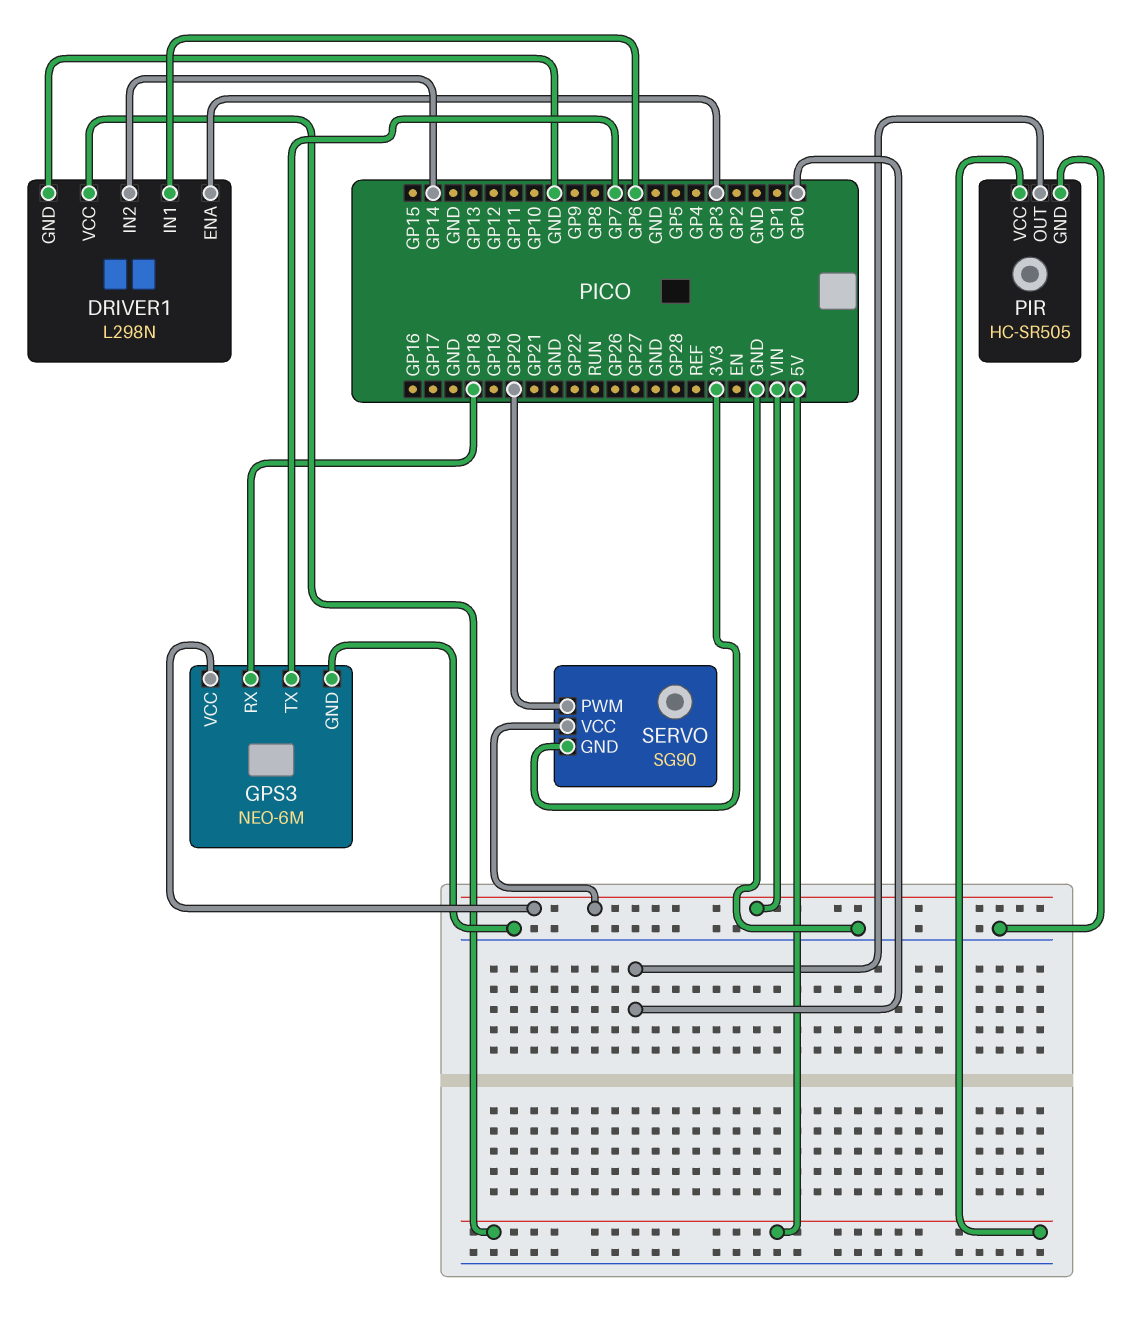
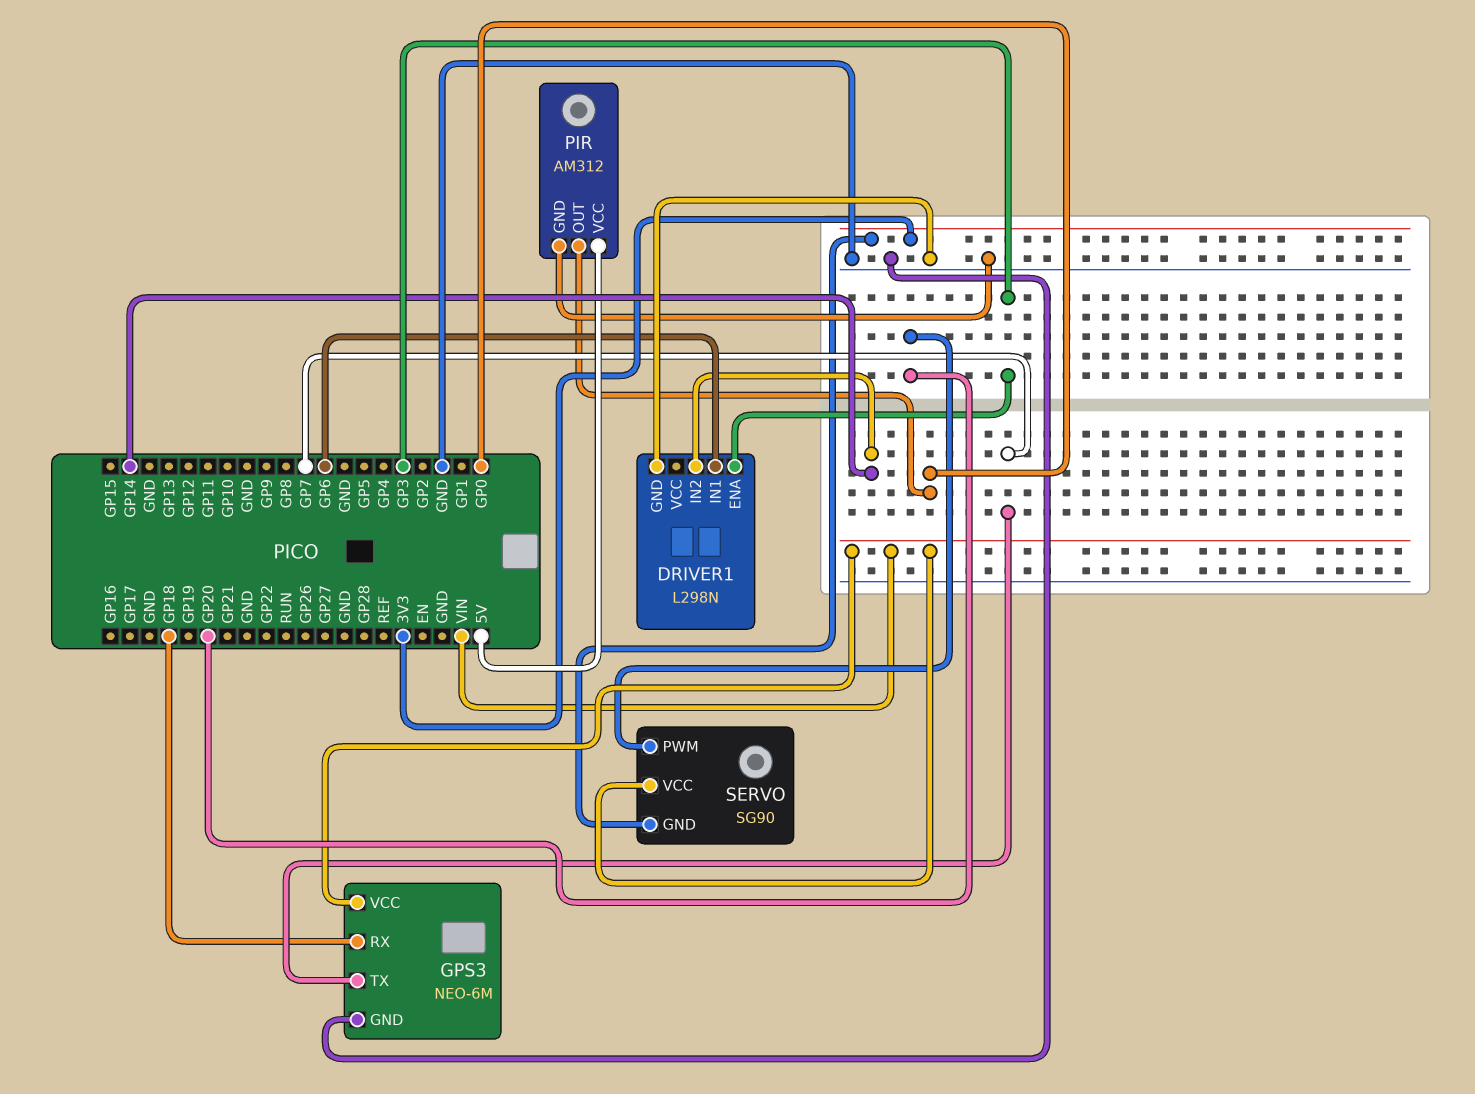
DRIVER1 pin VCC: 5V -> none
PIR: HC-SR505 -> AM312

